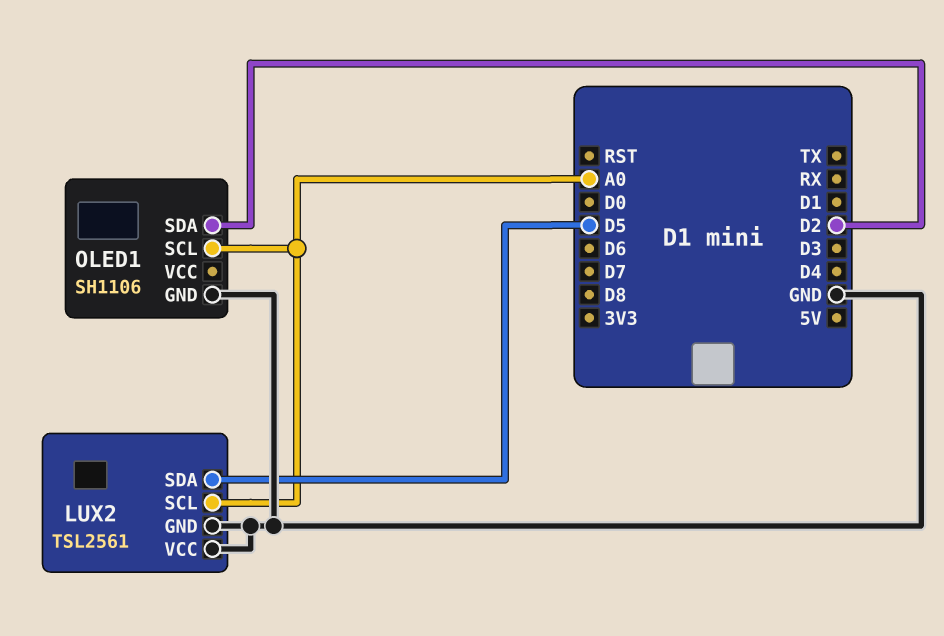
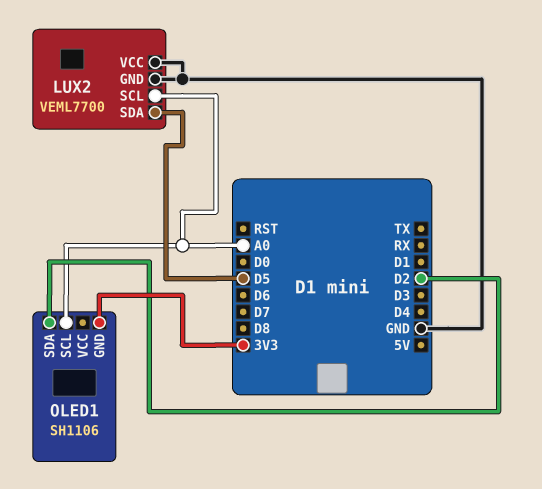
LUX2: TSL2561 -> VEML7700
OLED1 pin GND: GND -> 3V3

